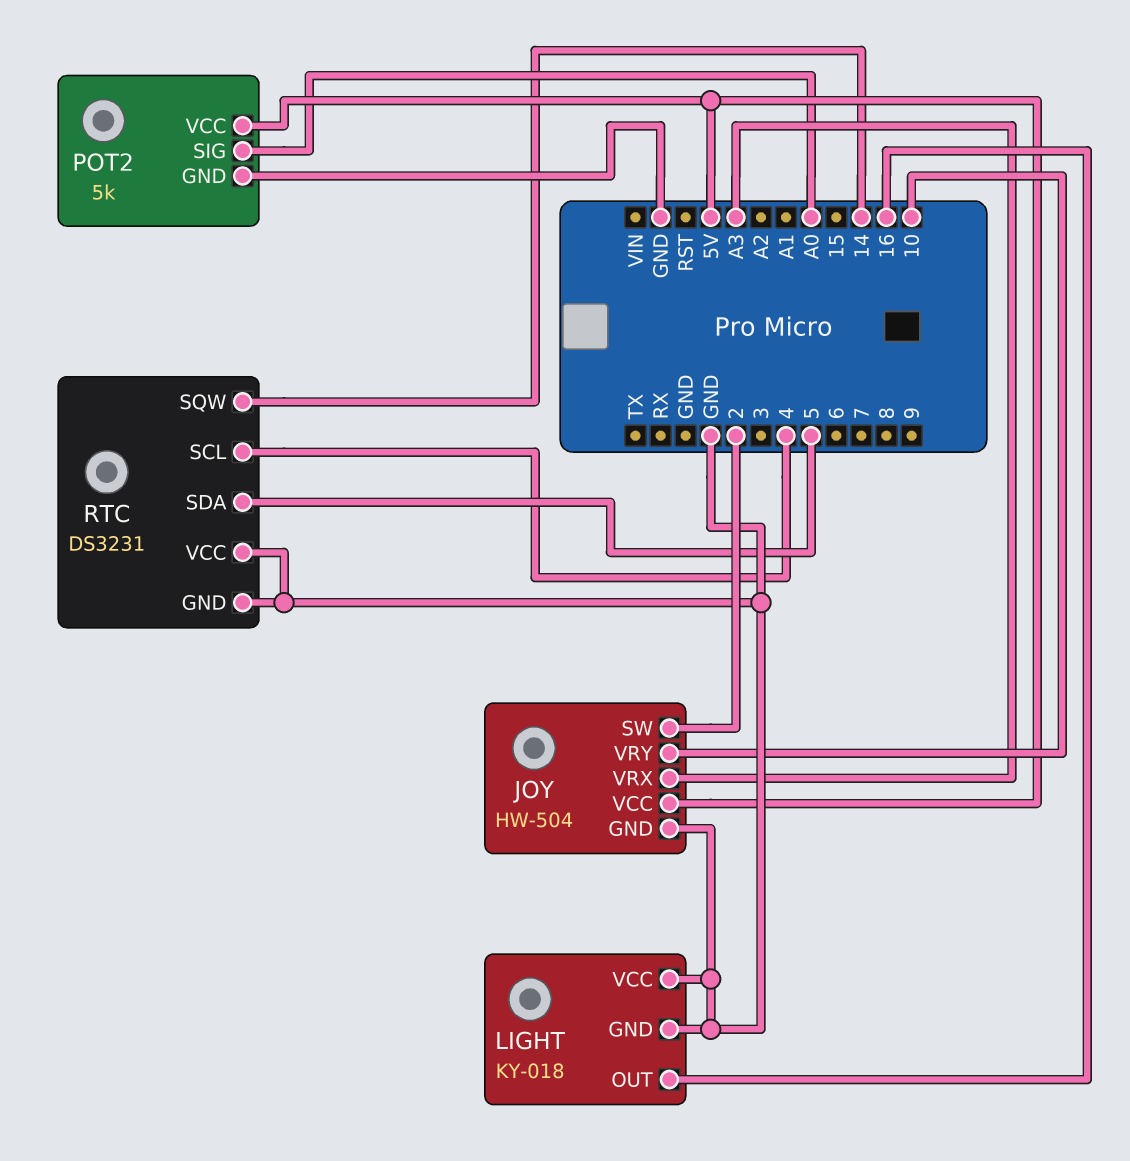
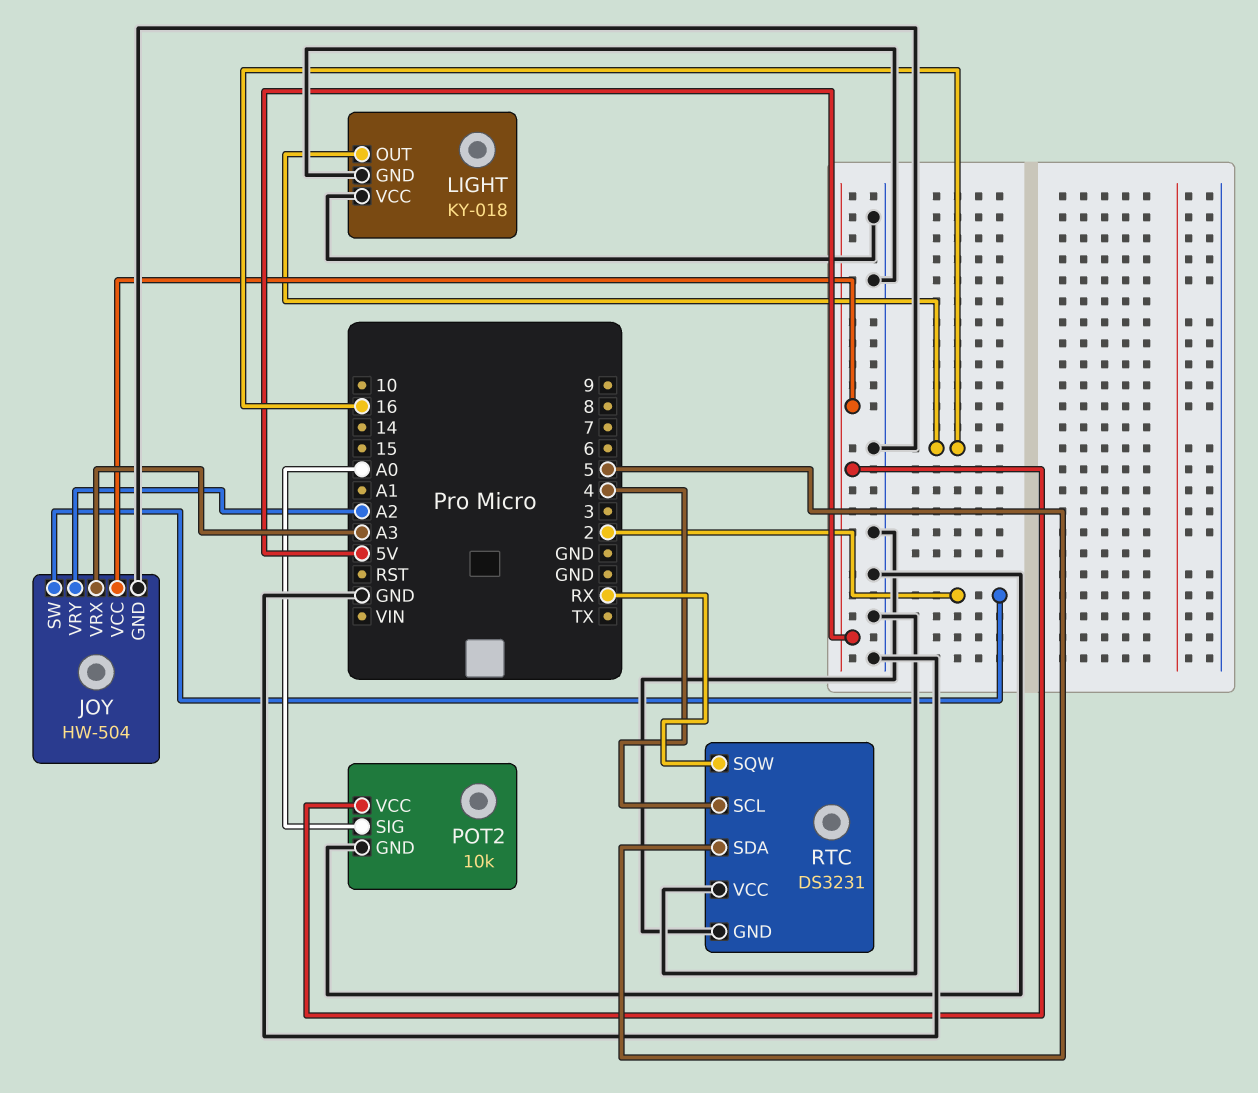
JOY pin VRY: 10 -> A2
POT2: 5k -> 10k
RTC pin SQW: 14 -> RX

